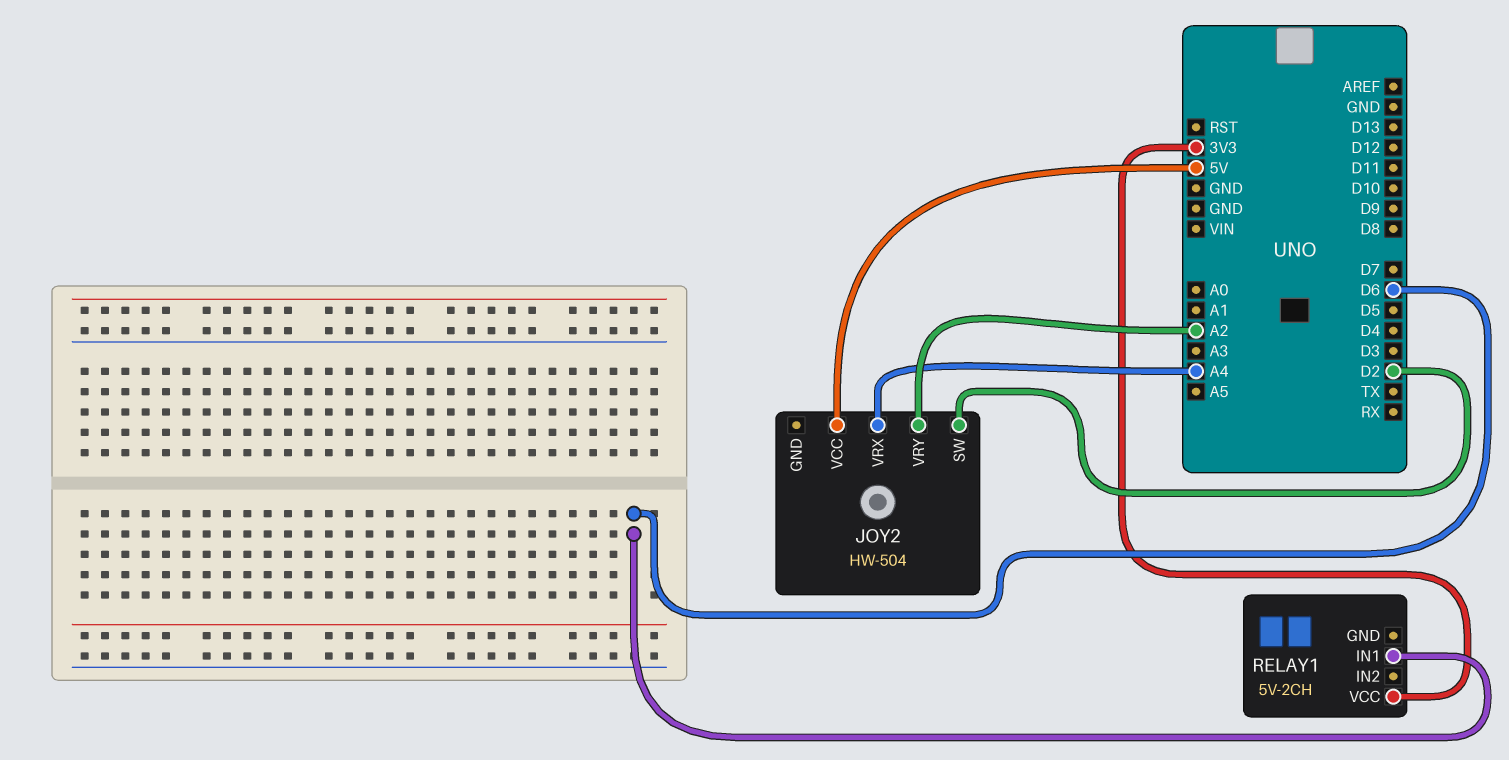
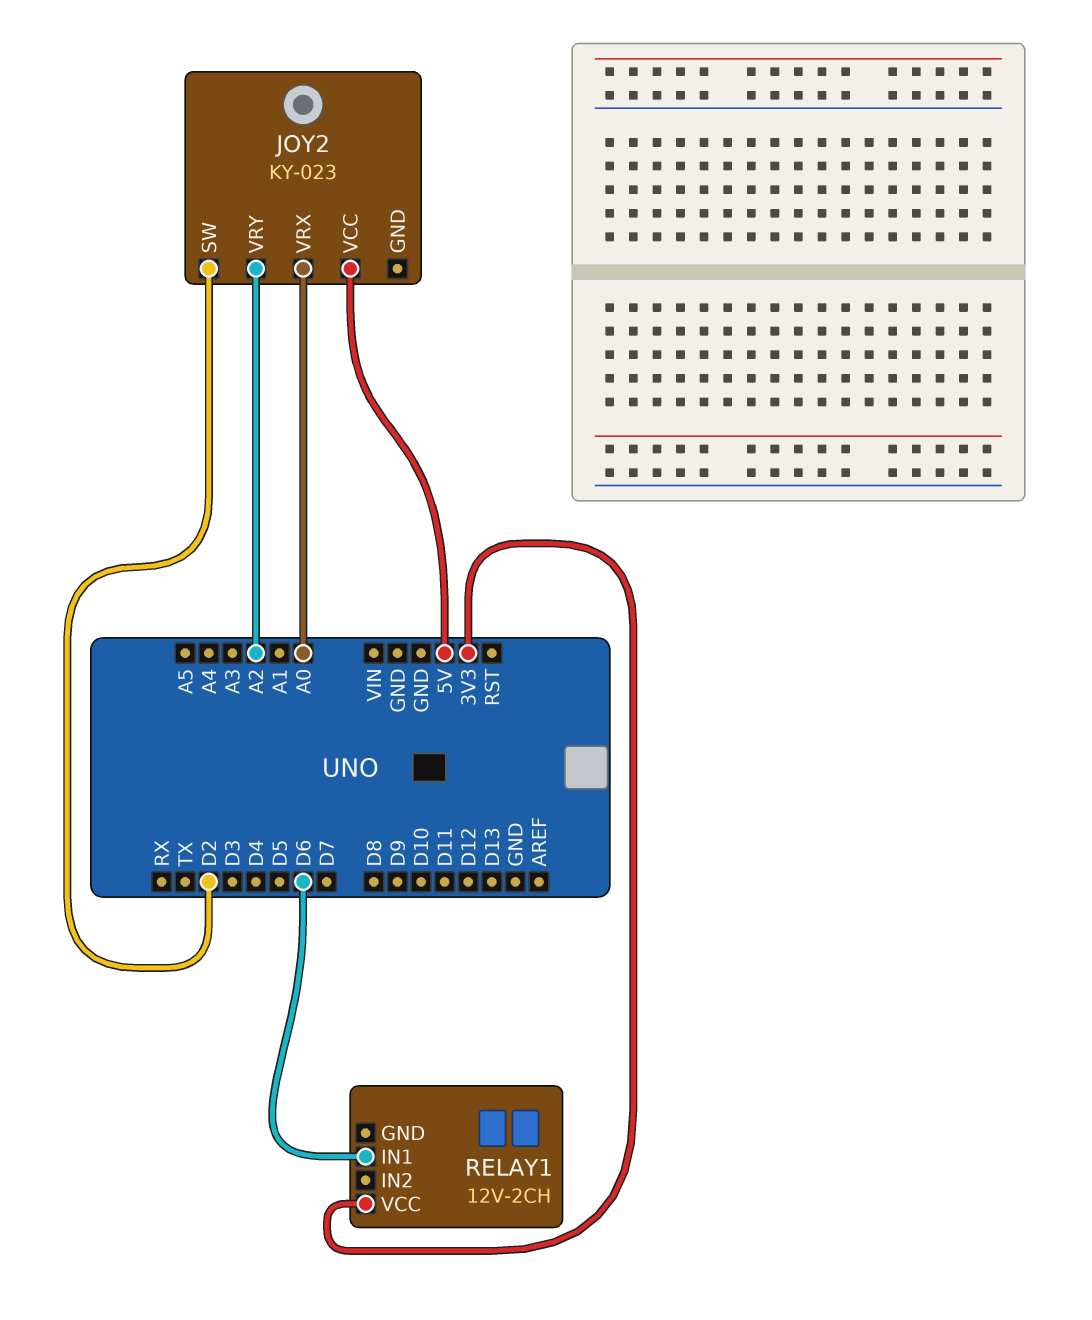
JOY2: HW-504 -> KY-023
JOY2 pin VRX: A4 -> A0
RELAY1: 5V-2CH -> 12V-2CH

